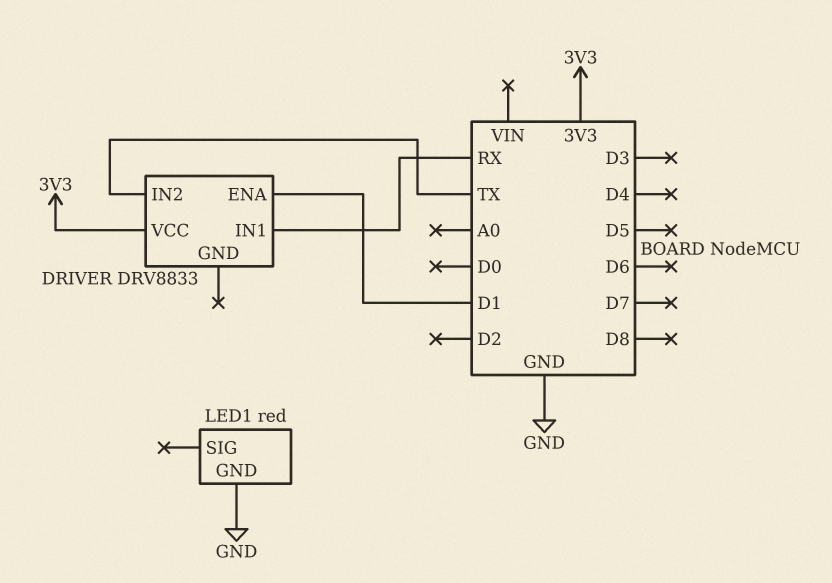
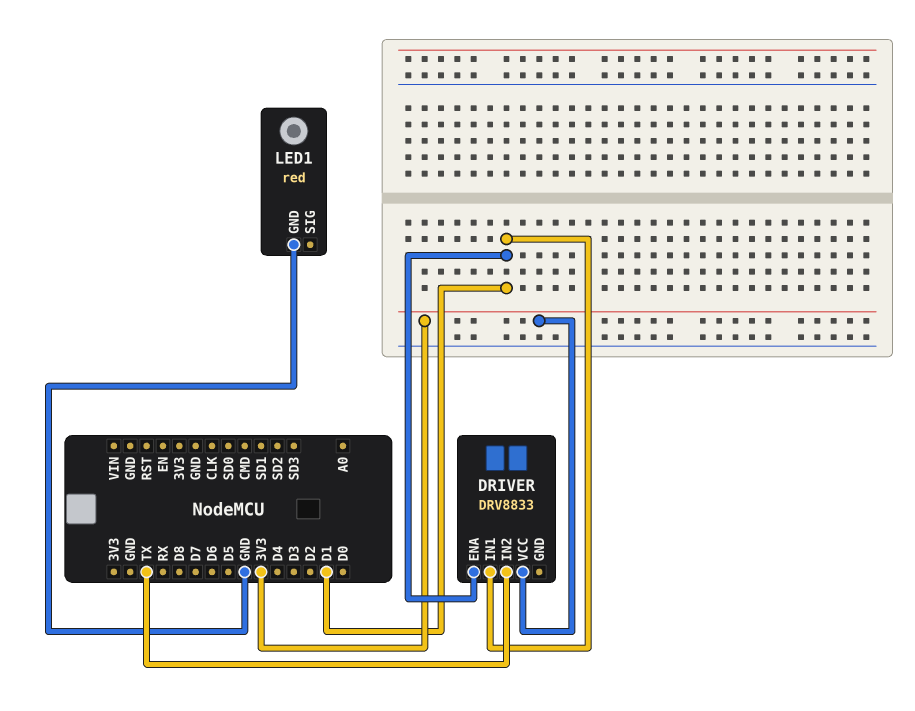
DRIVER pin IN1: RX -> D1

